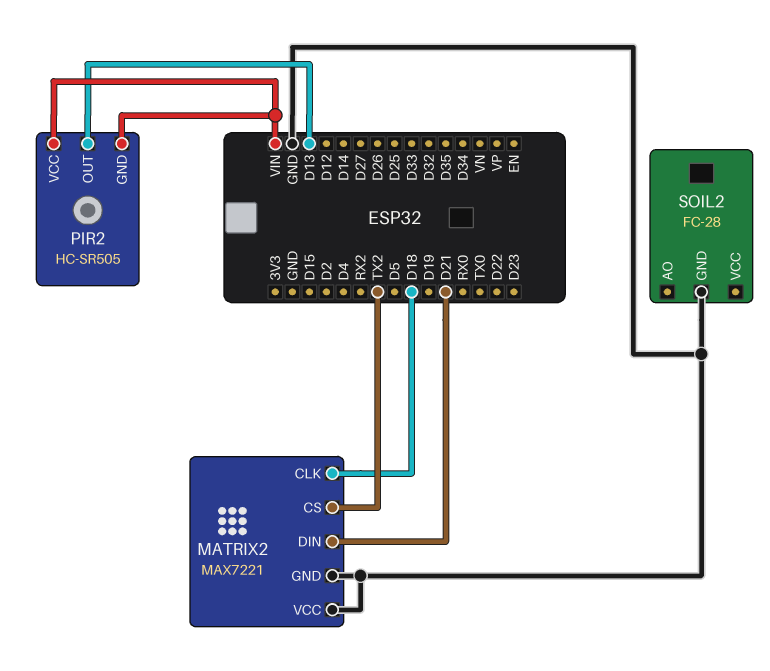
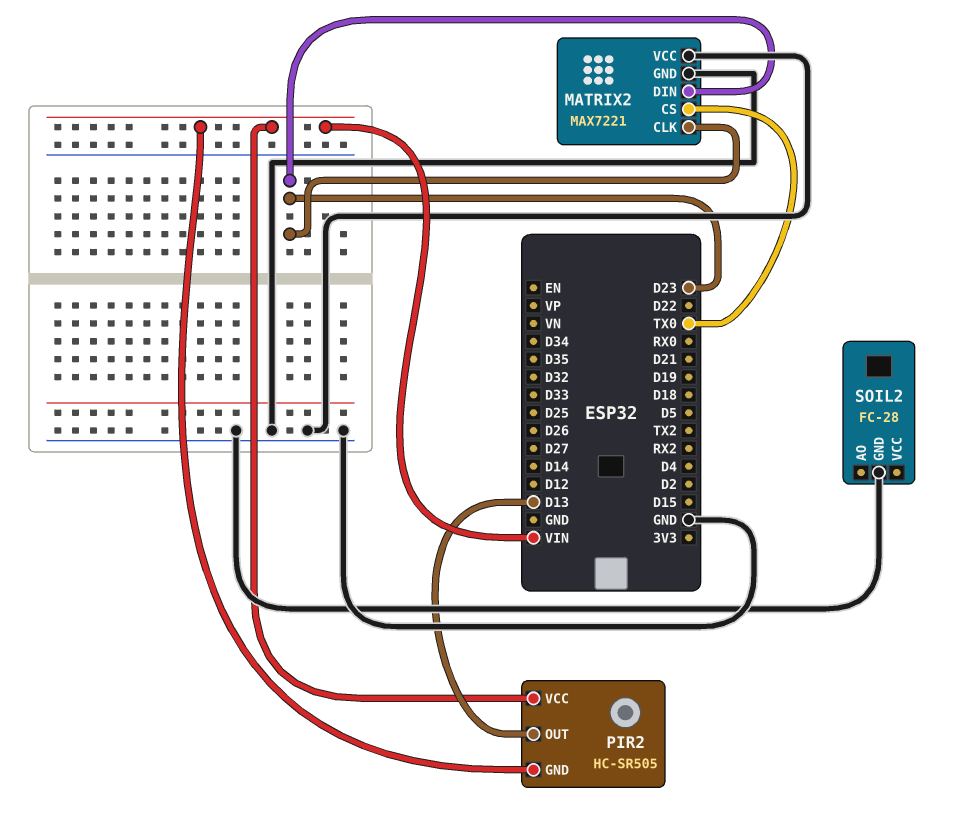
MATRIX2 pin CLK: D18 -> D23
MATRIX2 pin CS: TX2 -> TX0
MATRIX2 pin DIN: D21 -> D23

